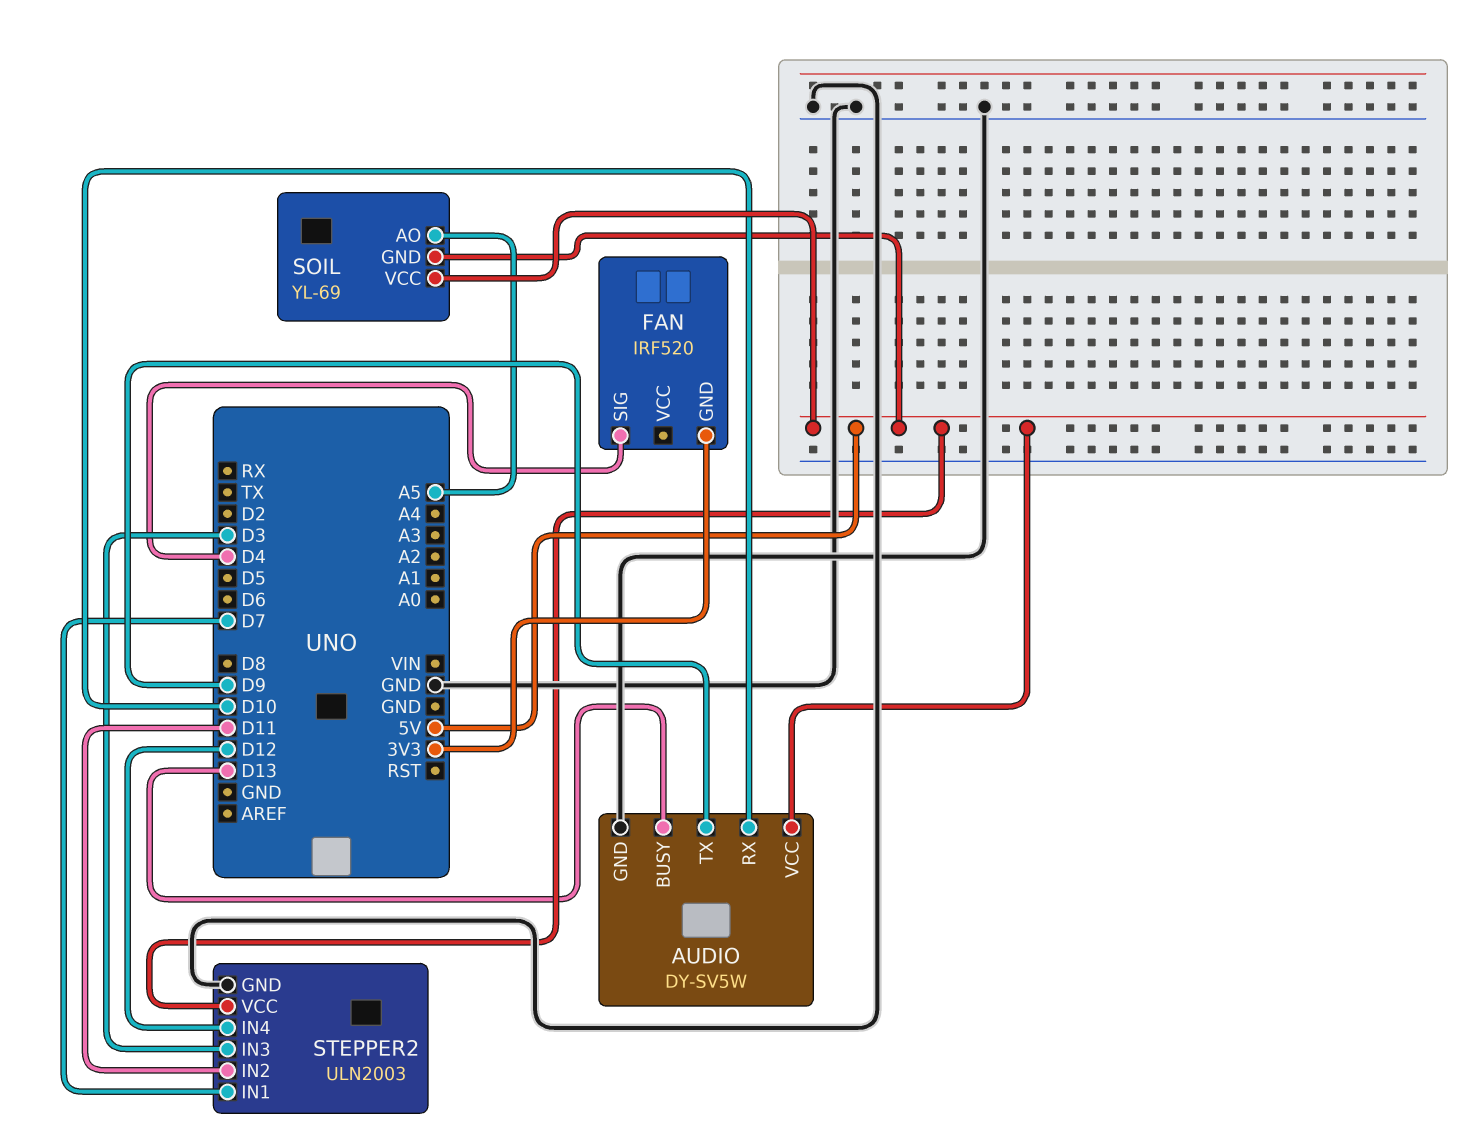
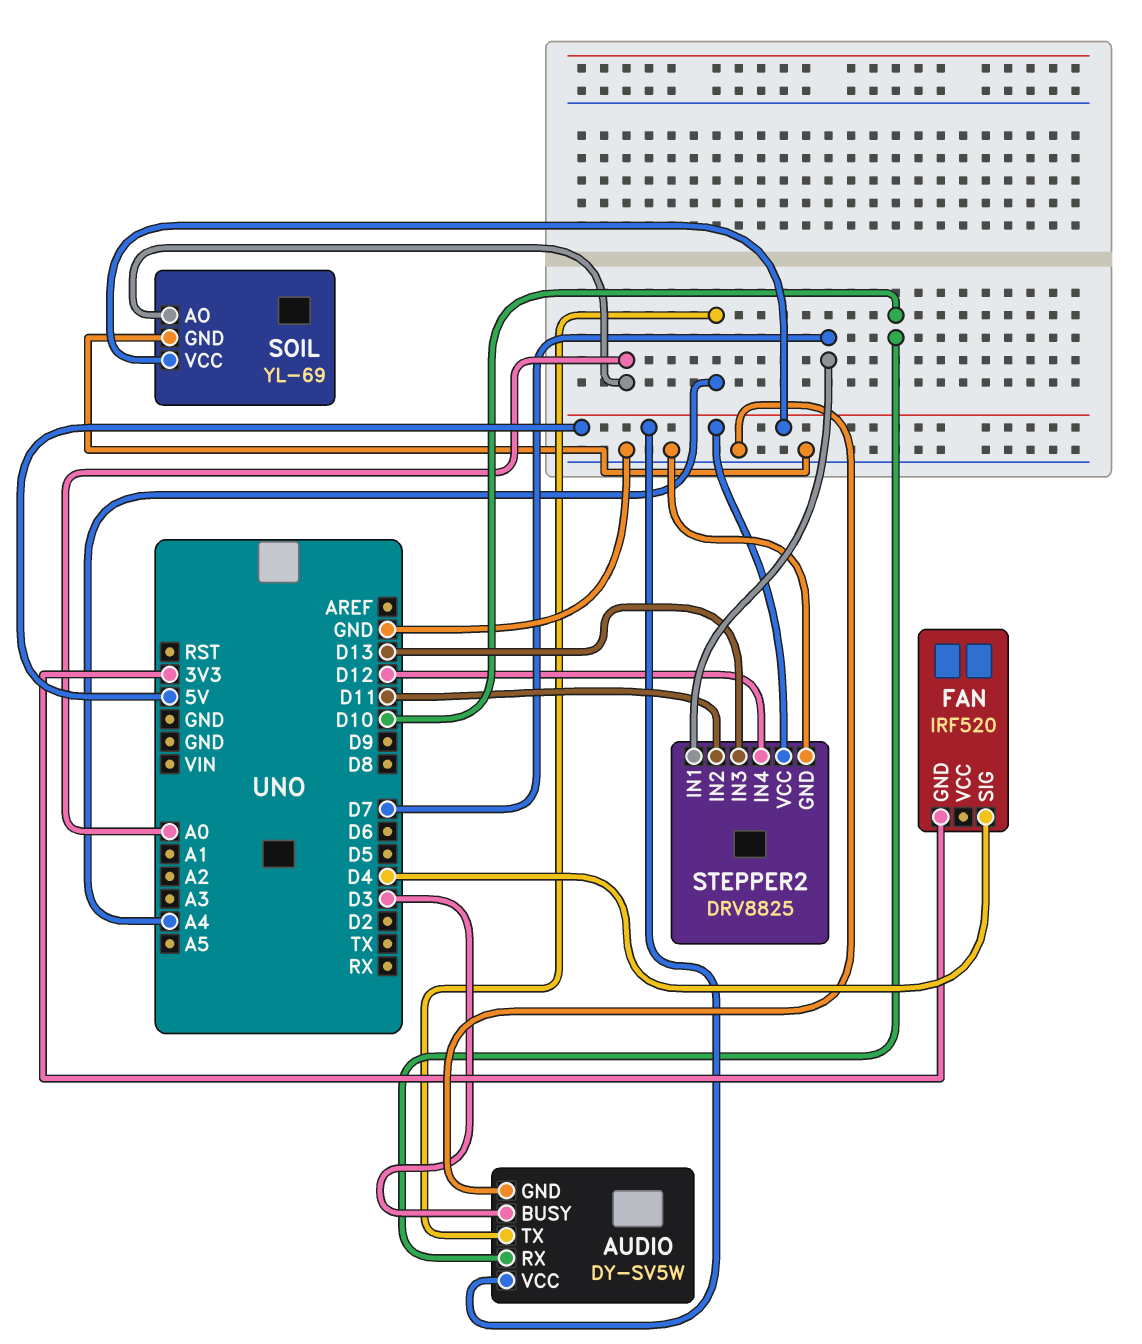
AUDIO pin BUSY: D13 -> D3
AUDIO pin TX: D9 -> A4
SOIL pin AO: A5 -> A0
SOIL pin GND: 5V -> GND
STEPPER2: ULN2003 -> DRV8825
STEPPER2 pin IN3: D3 -> D13

